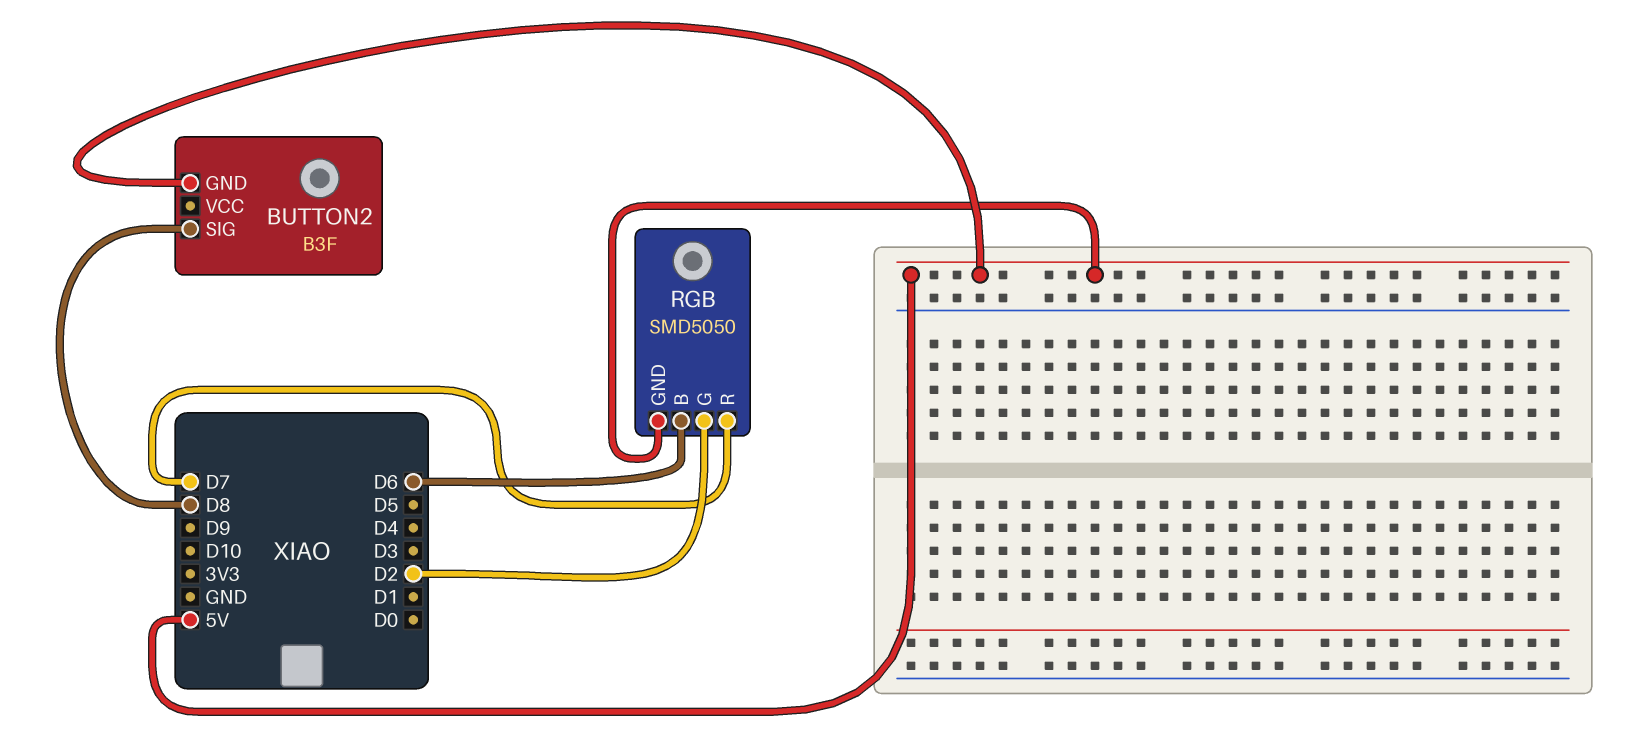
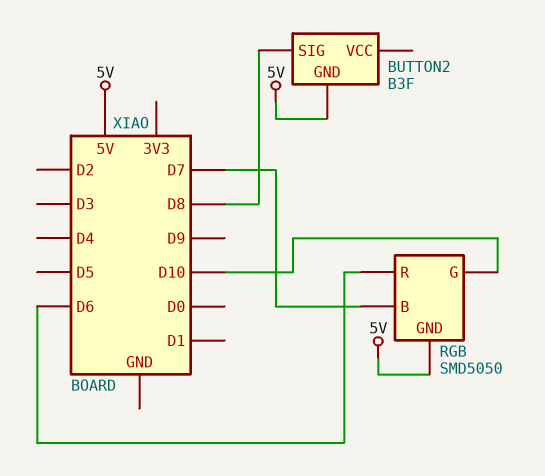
RGB pin B: D6 -> D7
RGB pin G: D2 -> D10
RGB pin R: D7 -> D6

